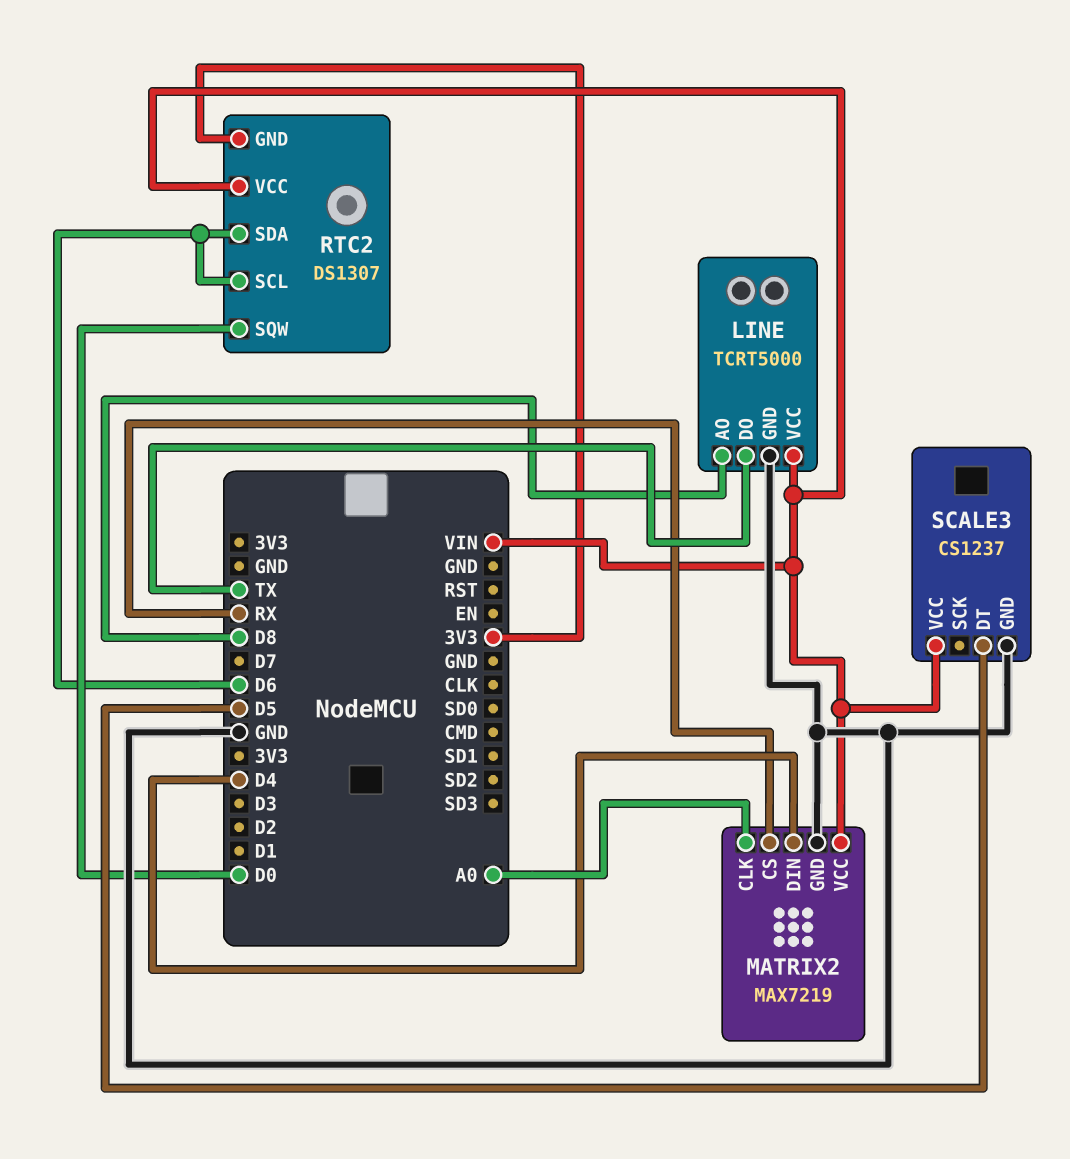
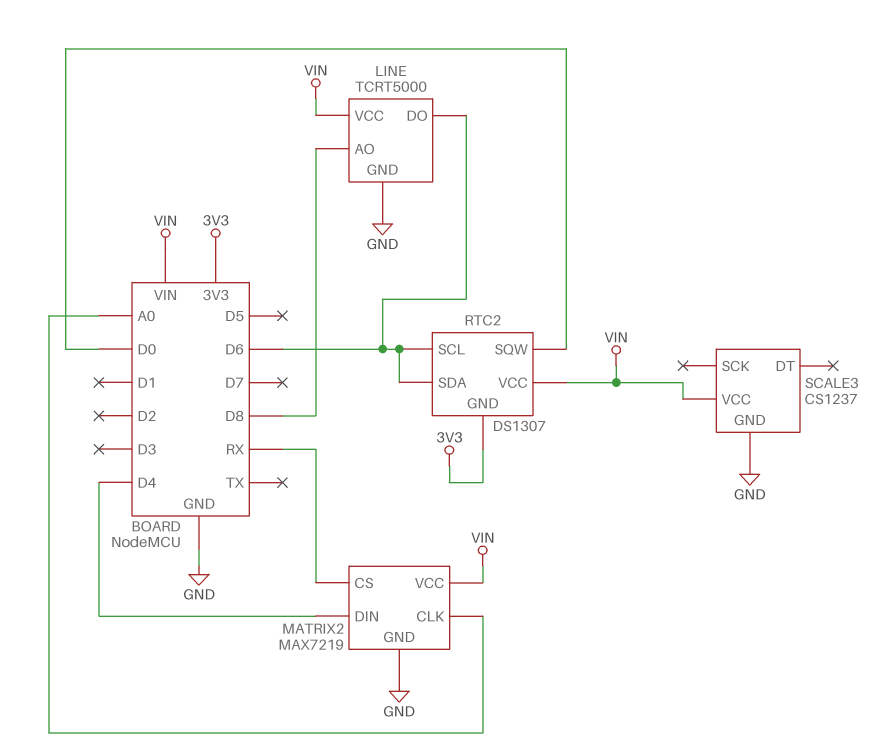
LINE pin DO: TX -> D6
SCALE3 pin DT: D5 -> none

